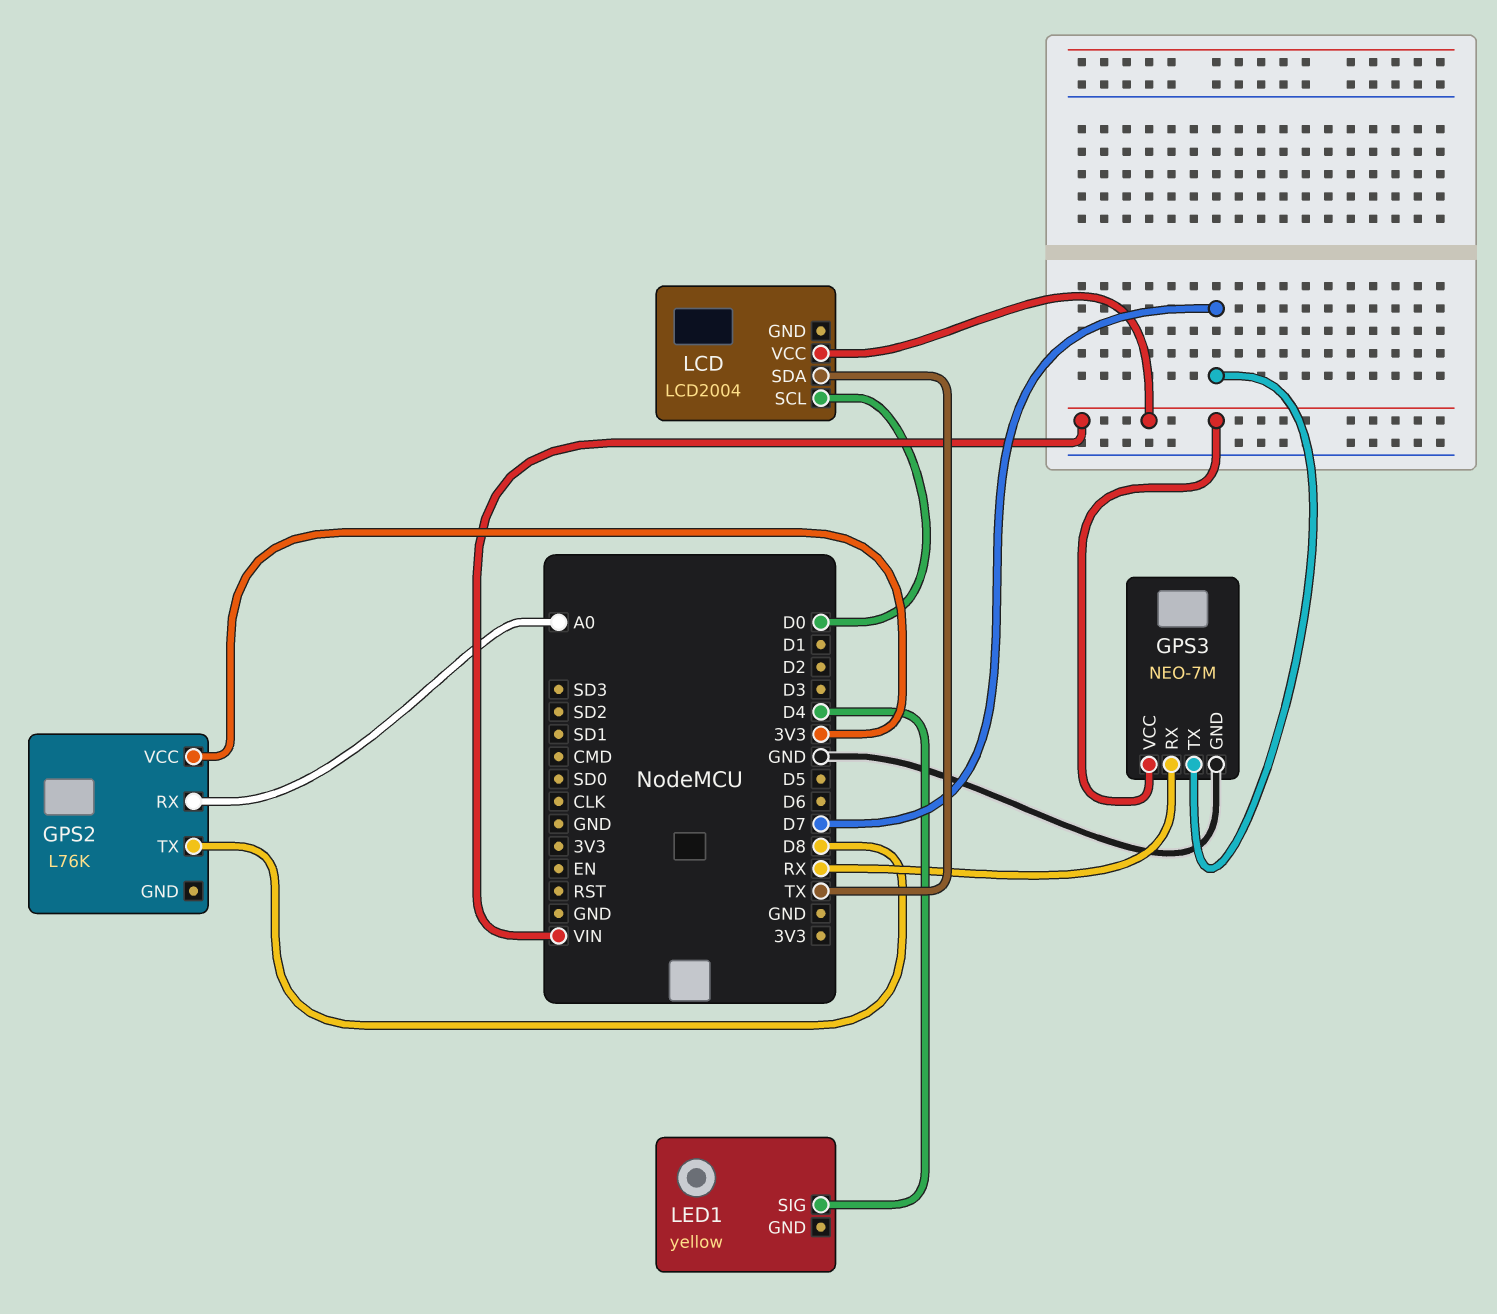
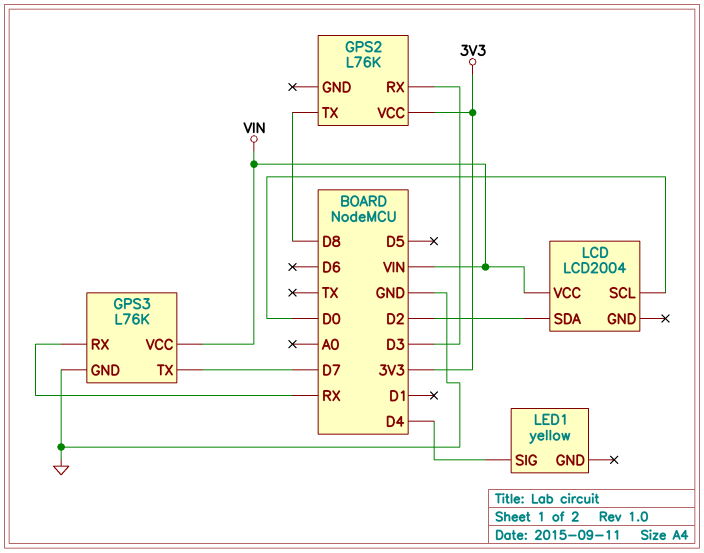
GPS2 pin RX: A0 -> D3
GPS3: NEO-7M -> L76K
LCD pin SDA: TX -> D2

